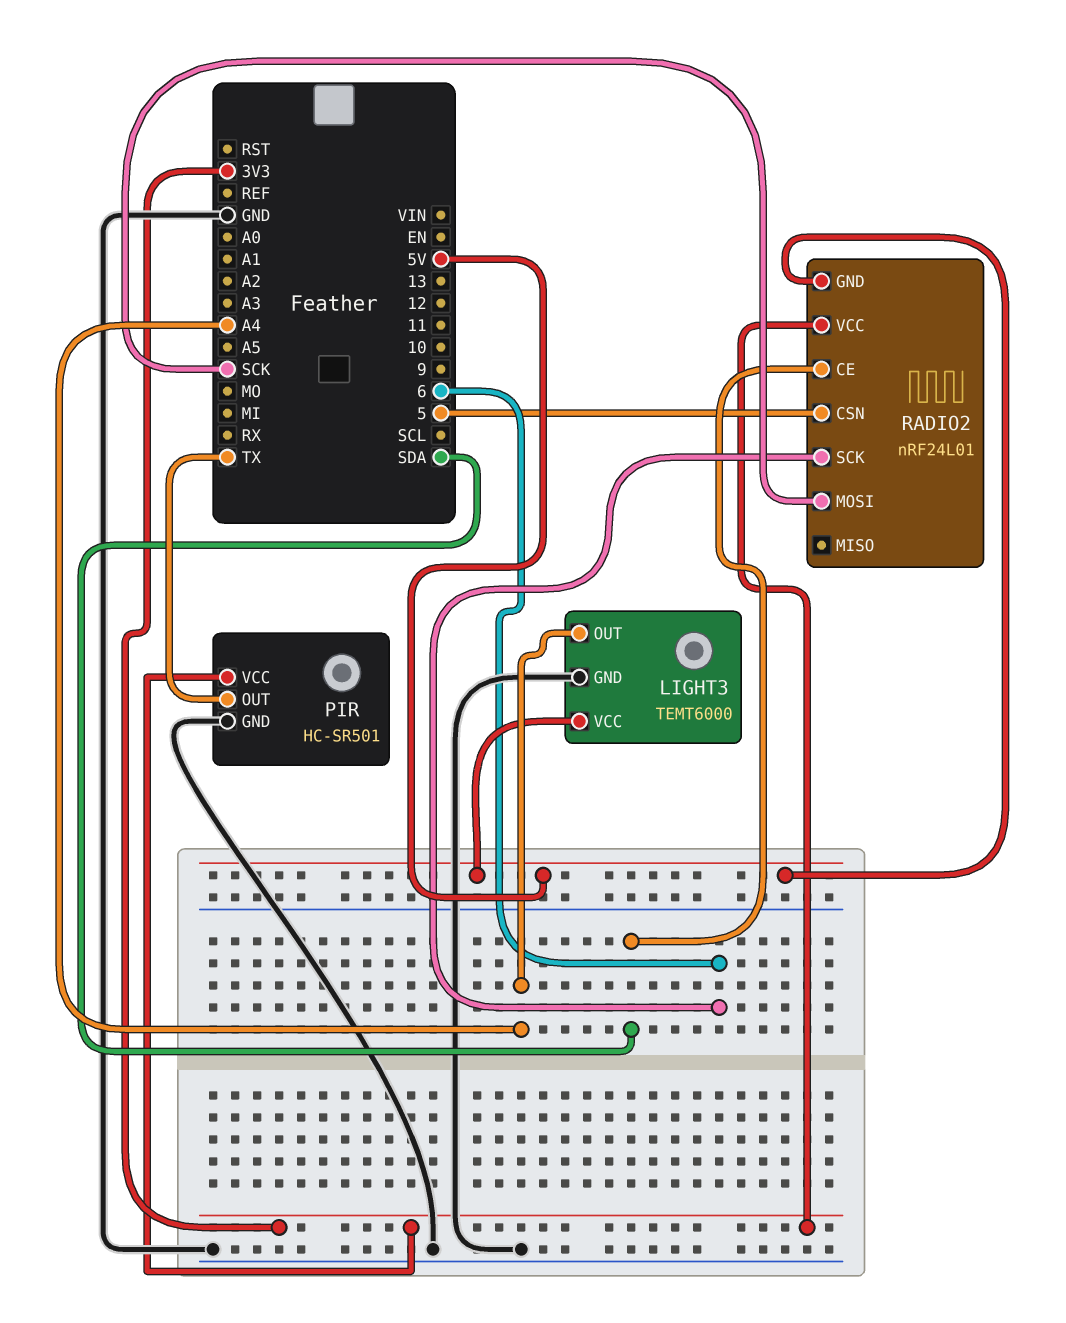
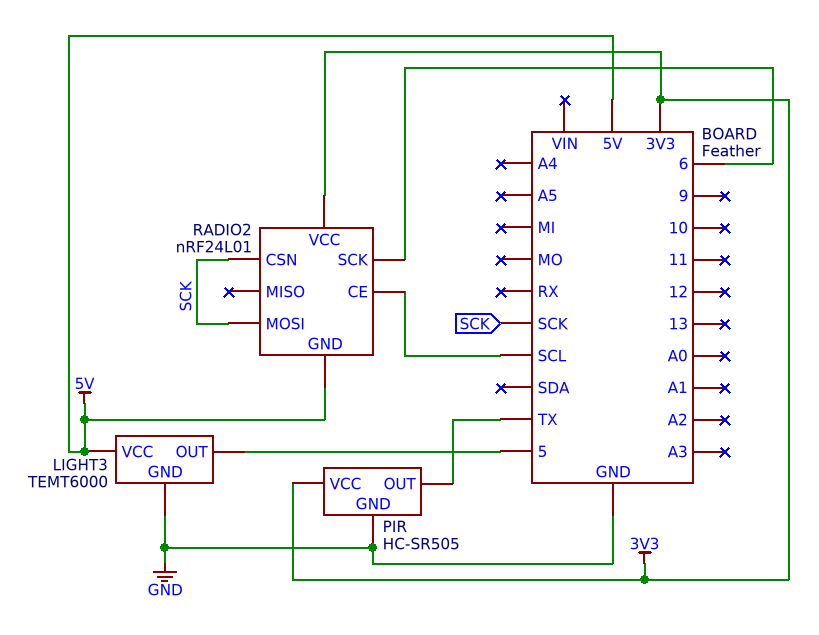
LIGHT3 pin OUT: A4 -> 5
PIR: HC-SR501 -> HC-SR505
RADIO2 pin CE: SDA -> SCL
RADIO2 pin CSN: 5 -> SCK

